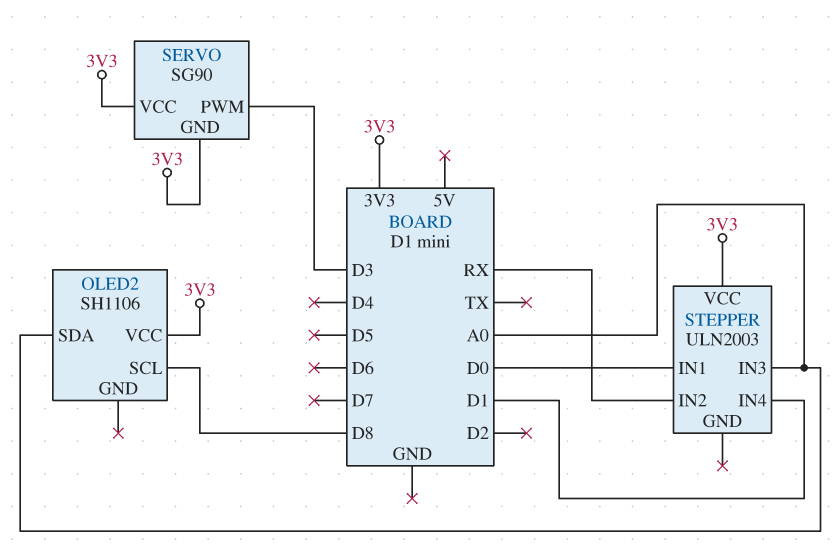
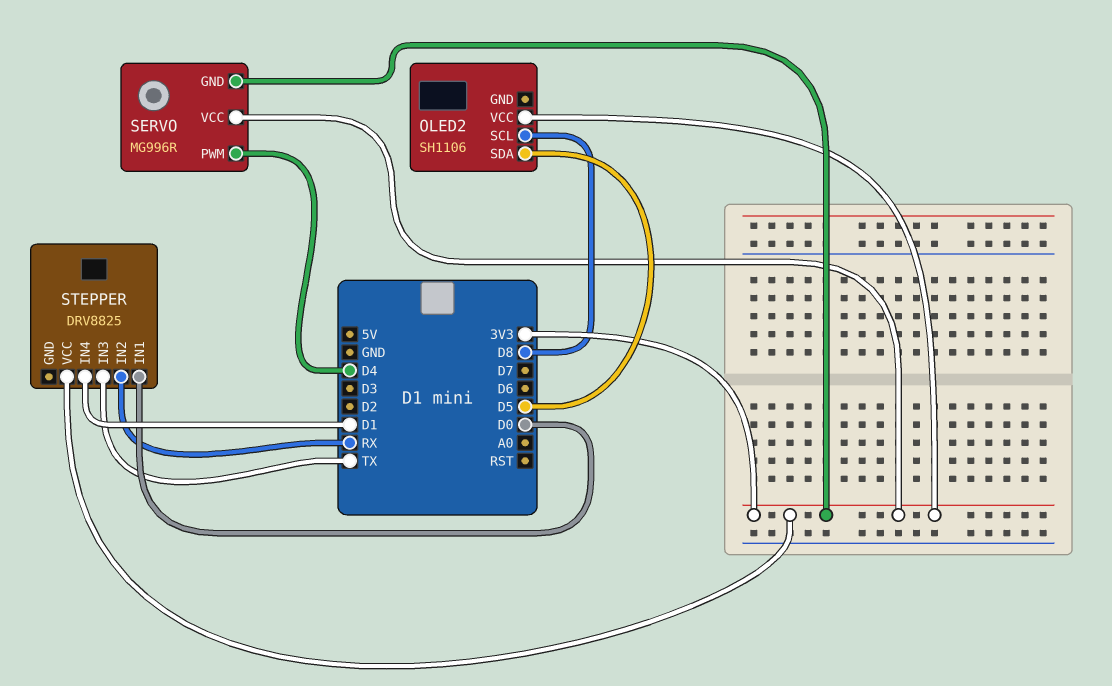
OLED2 pin SDA: A0 -> D5
SERVO: SG90 -> MG996R
SERVO pin PWM: D3 -> D4
STEPPER: ULN2003 -> DRV8825
STEPPER pin IN3: A0 -> TX

